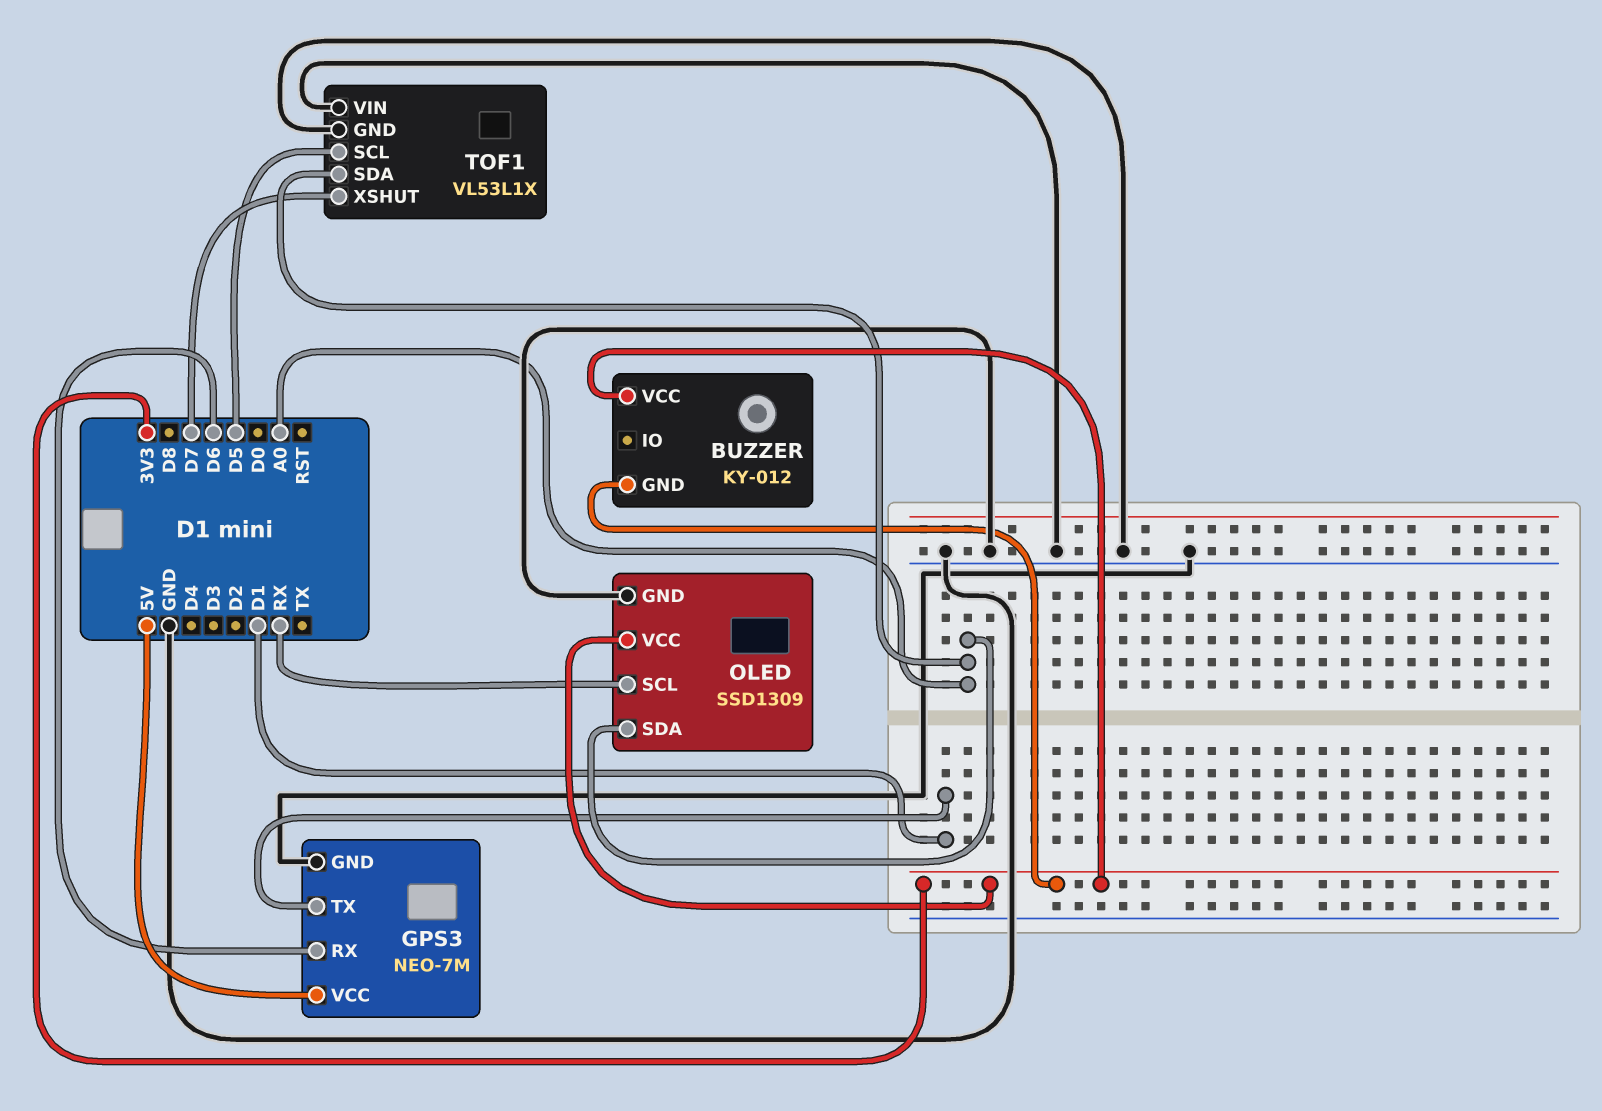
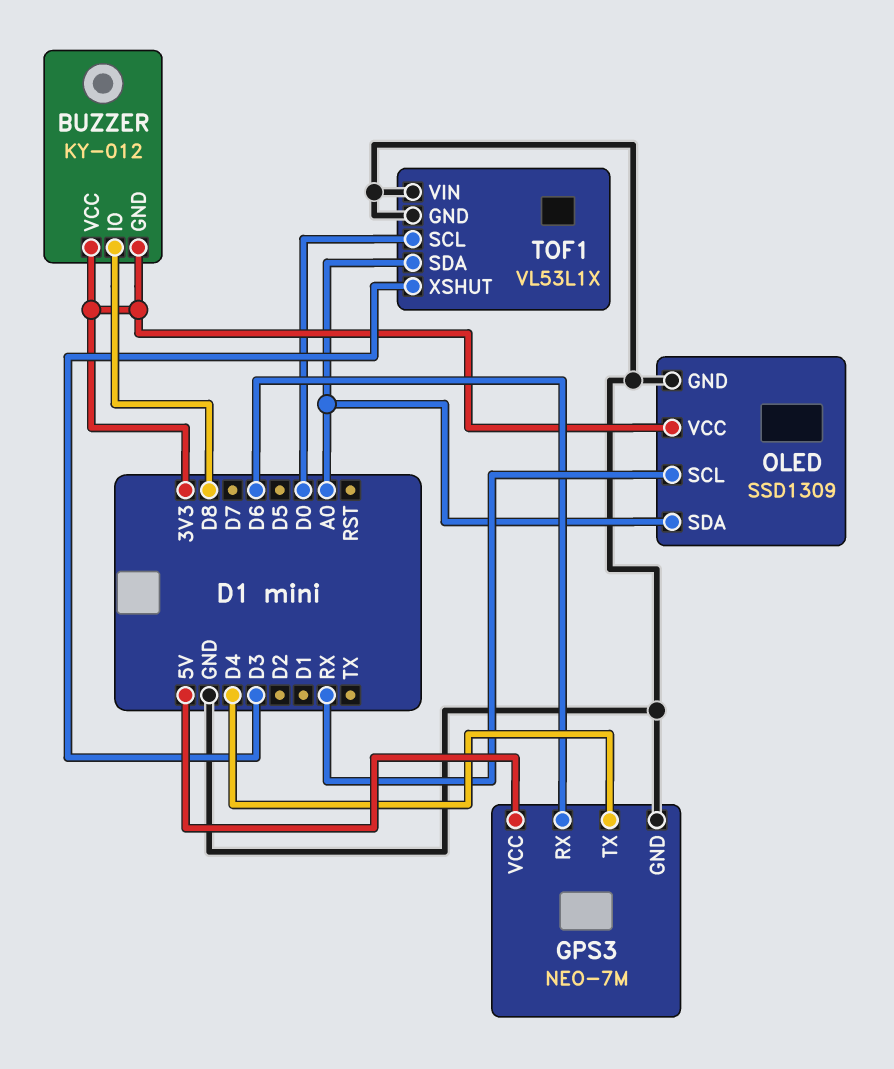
BUZZER pin IO: none -> D8
GPS3 pin TX: D1 -> D4
TOF1 pin SCL: D5 -> D0
TOF1 pin XSHUT: D7 -> D3

